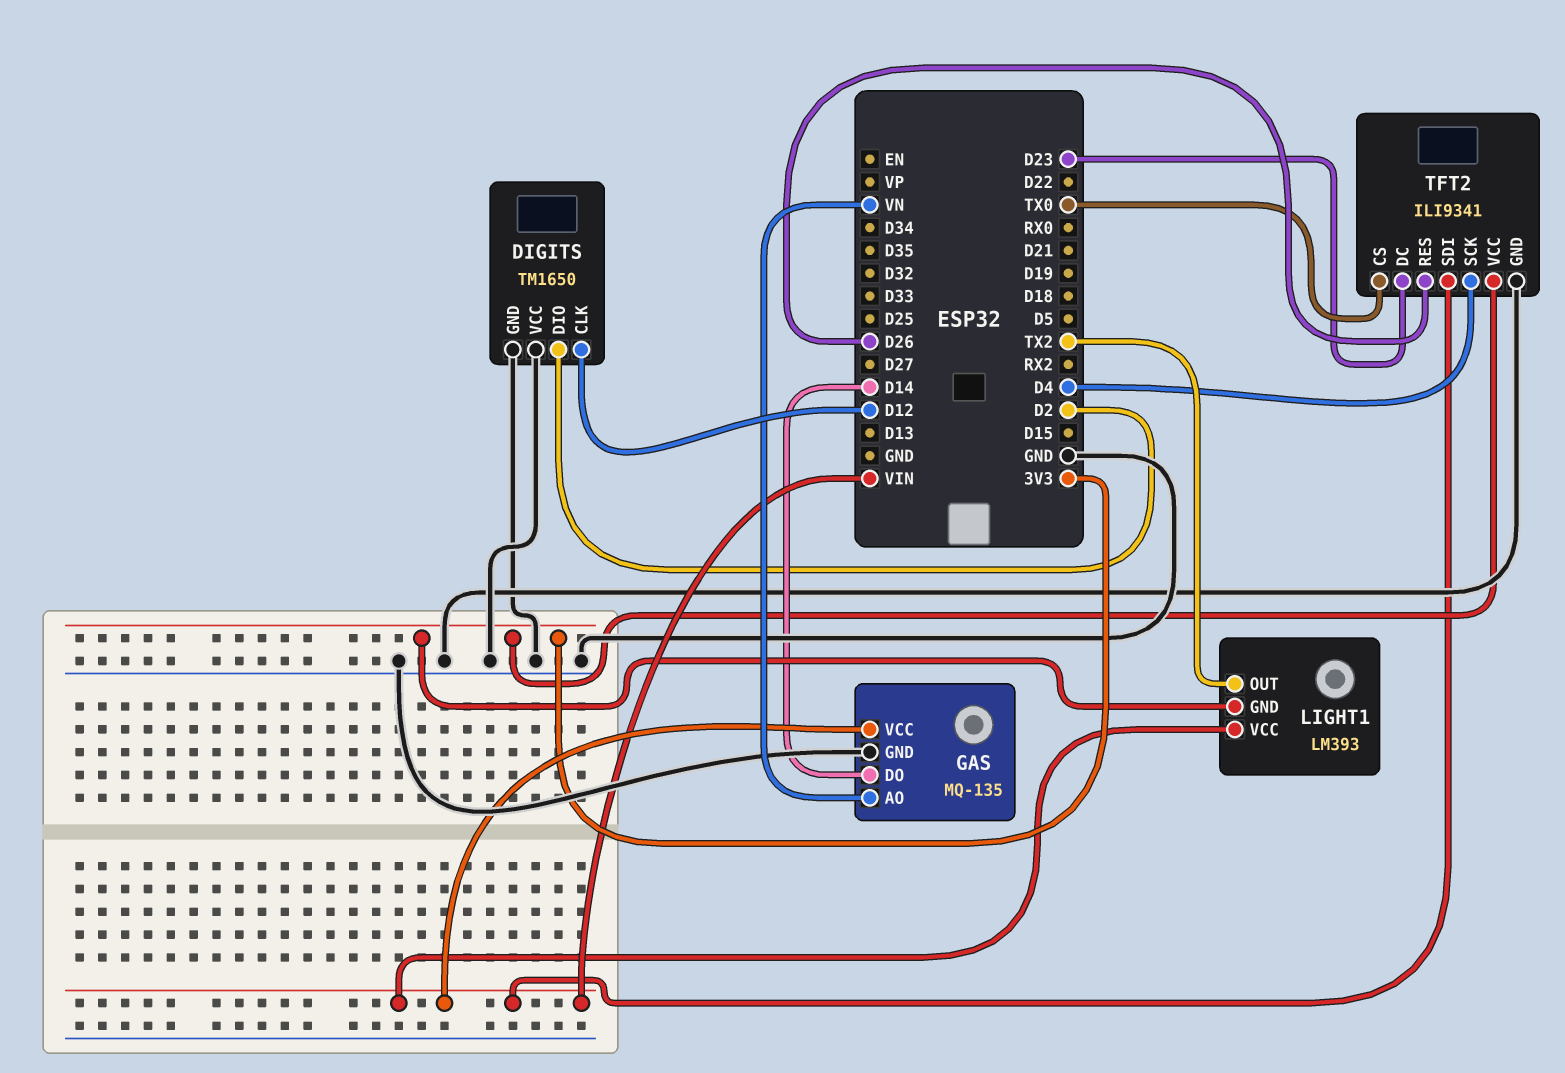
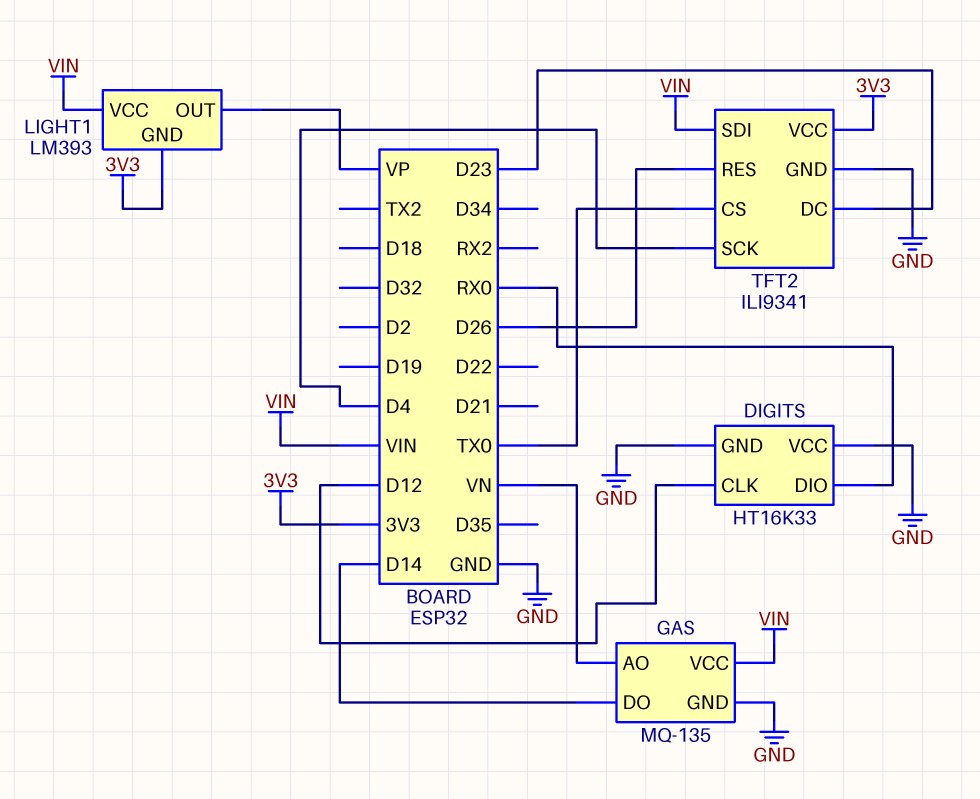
DIGITS: TM1650 -> HT16K33
DIGITS pin DIO: D2 -> RX0
LIGHT1 pin OUT: TX2 -> VP

